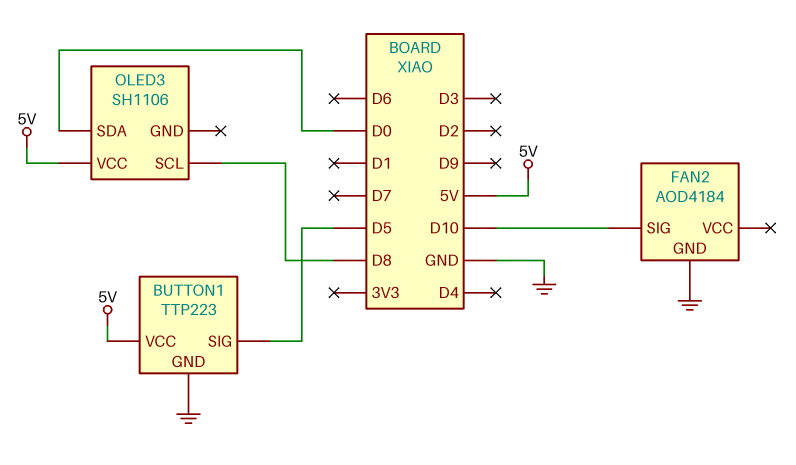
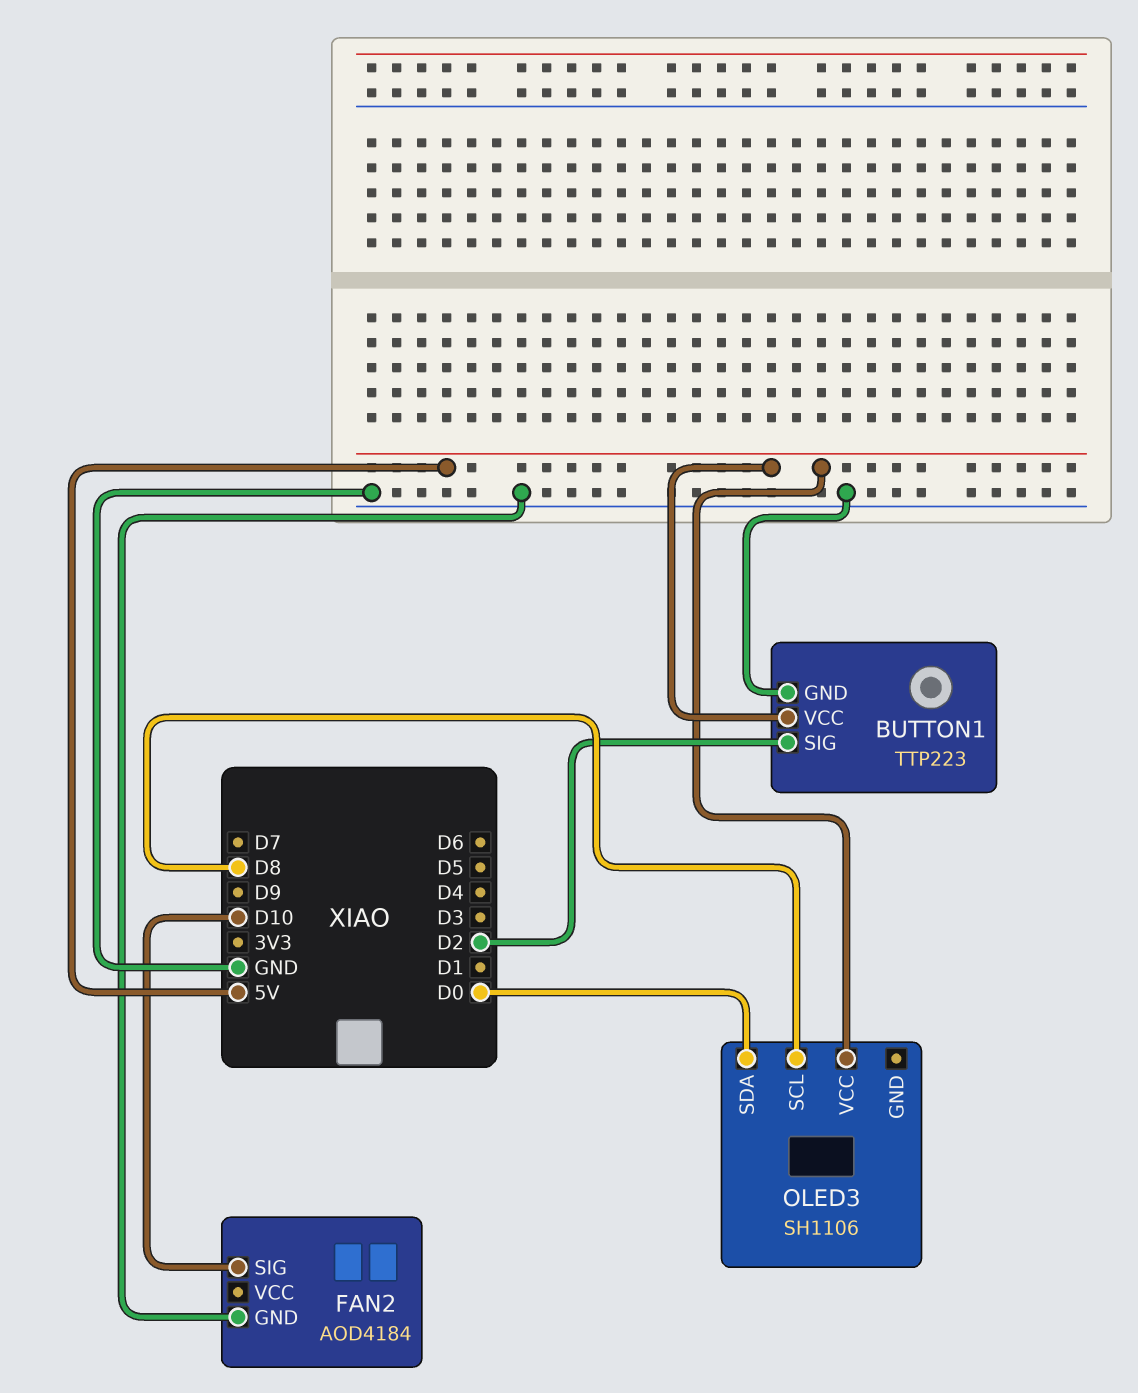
BUTTON1 pin SIG: D5 -> D2

